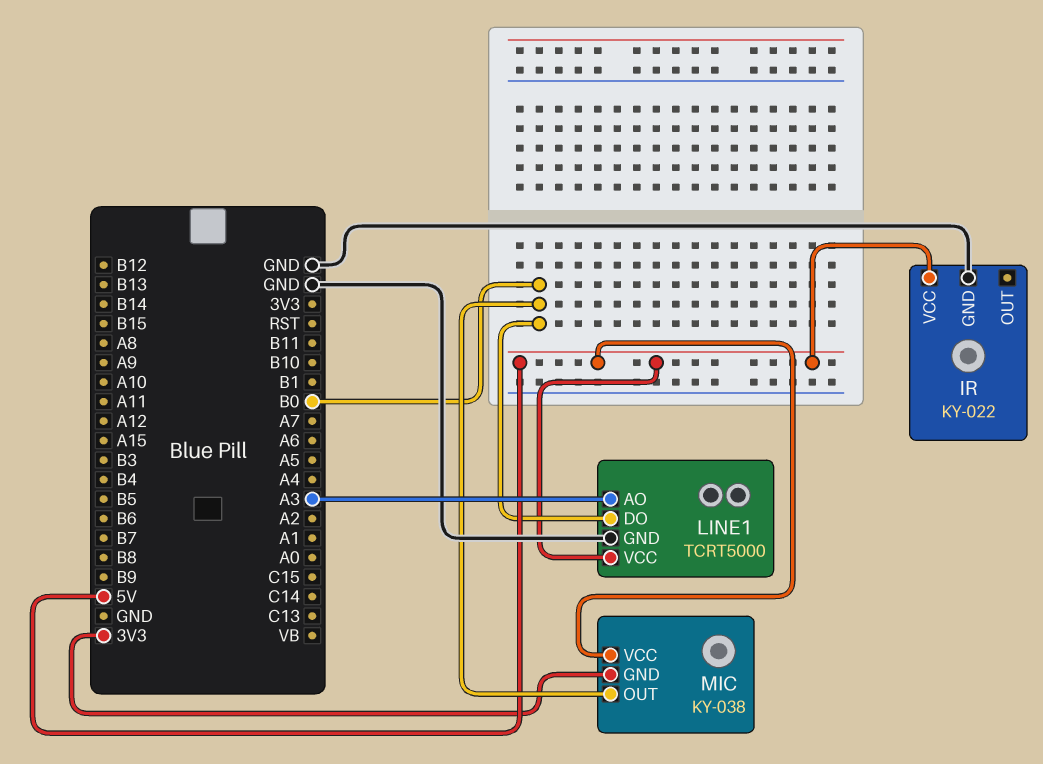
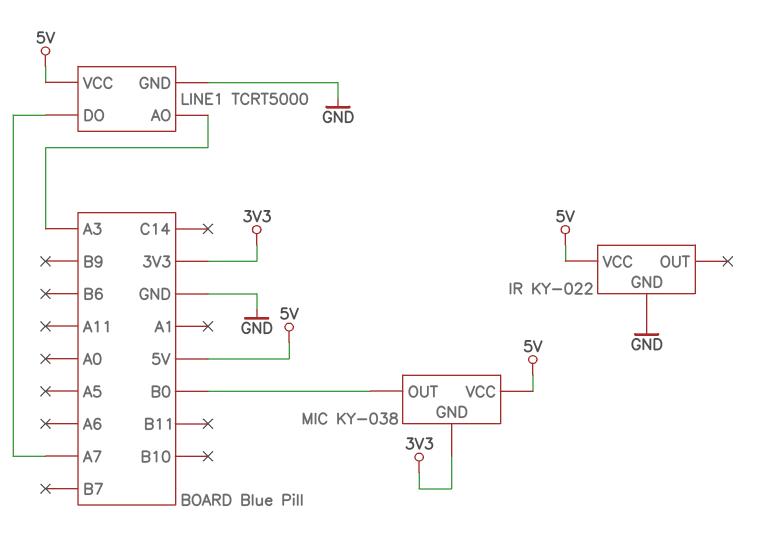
LINE1 pin DO: B0 -> A7

